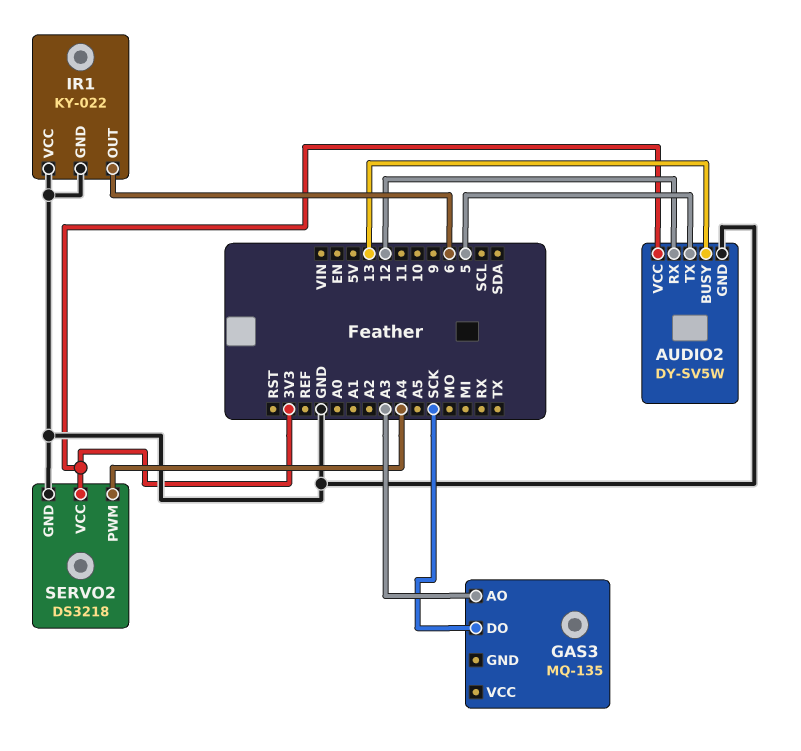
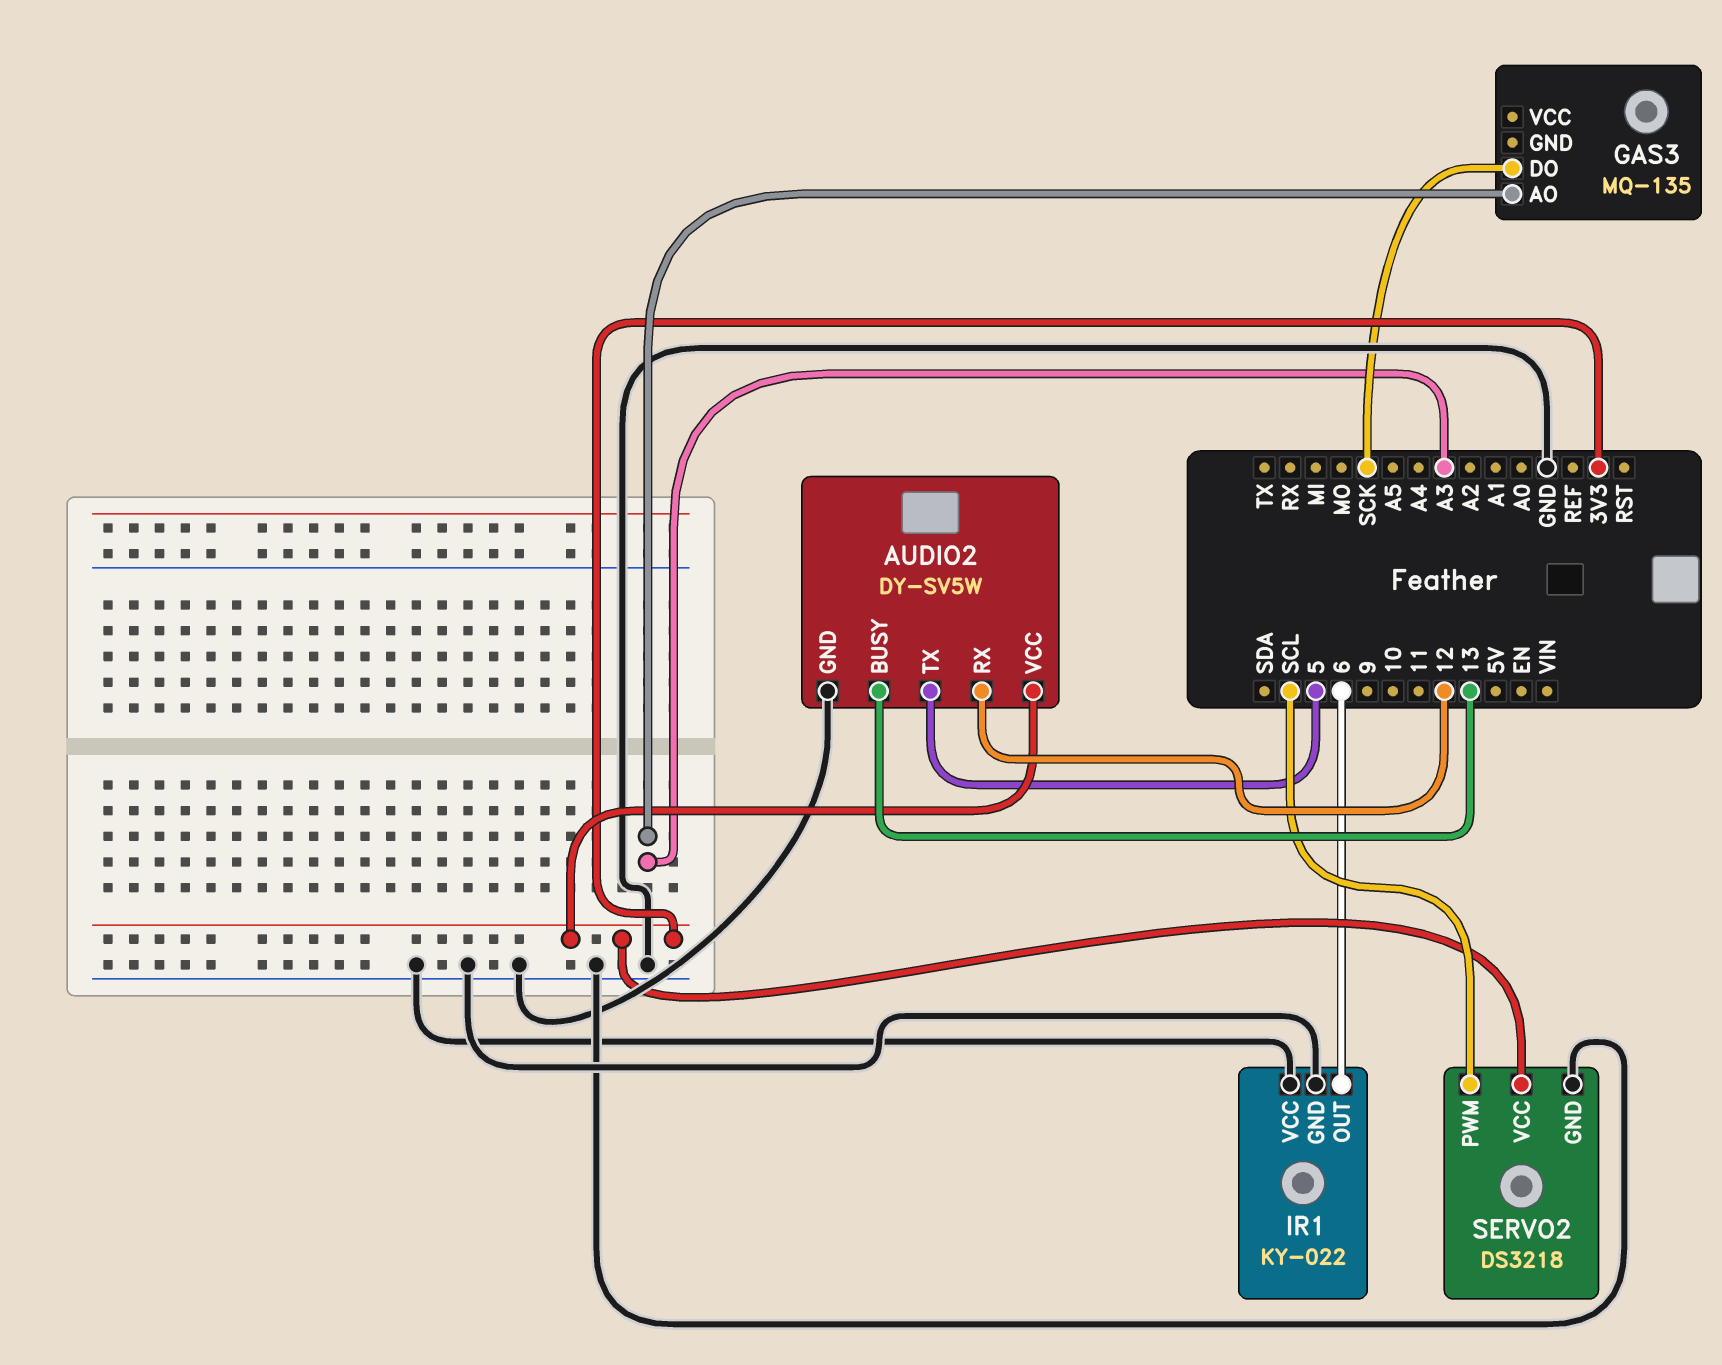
SERVO2 pin PWM: A4 -> SCL

